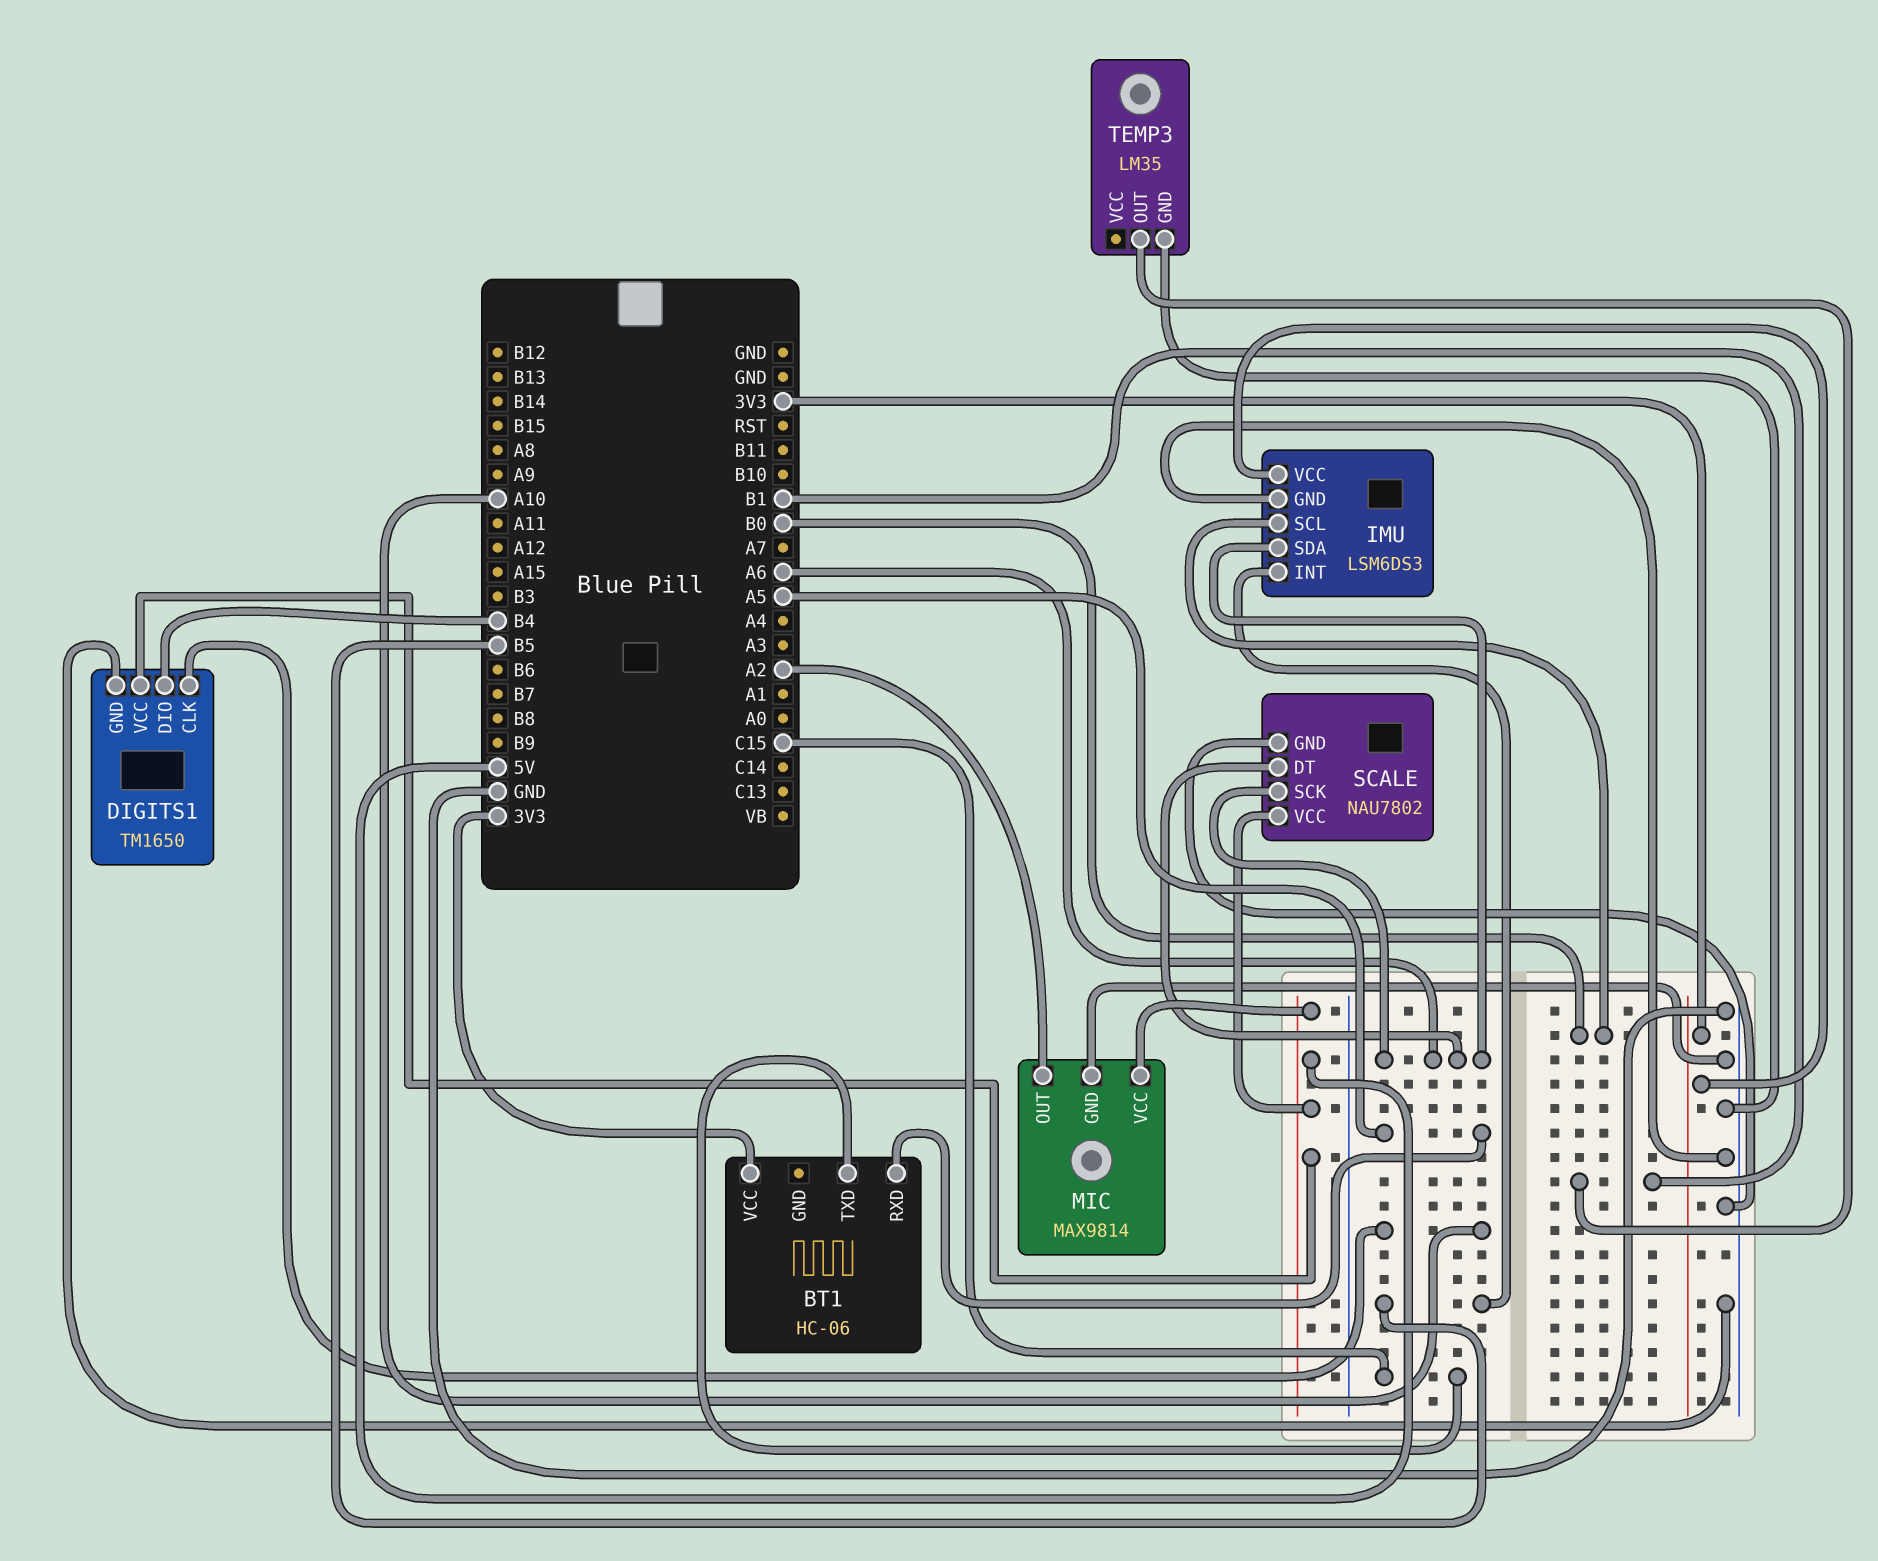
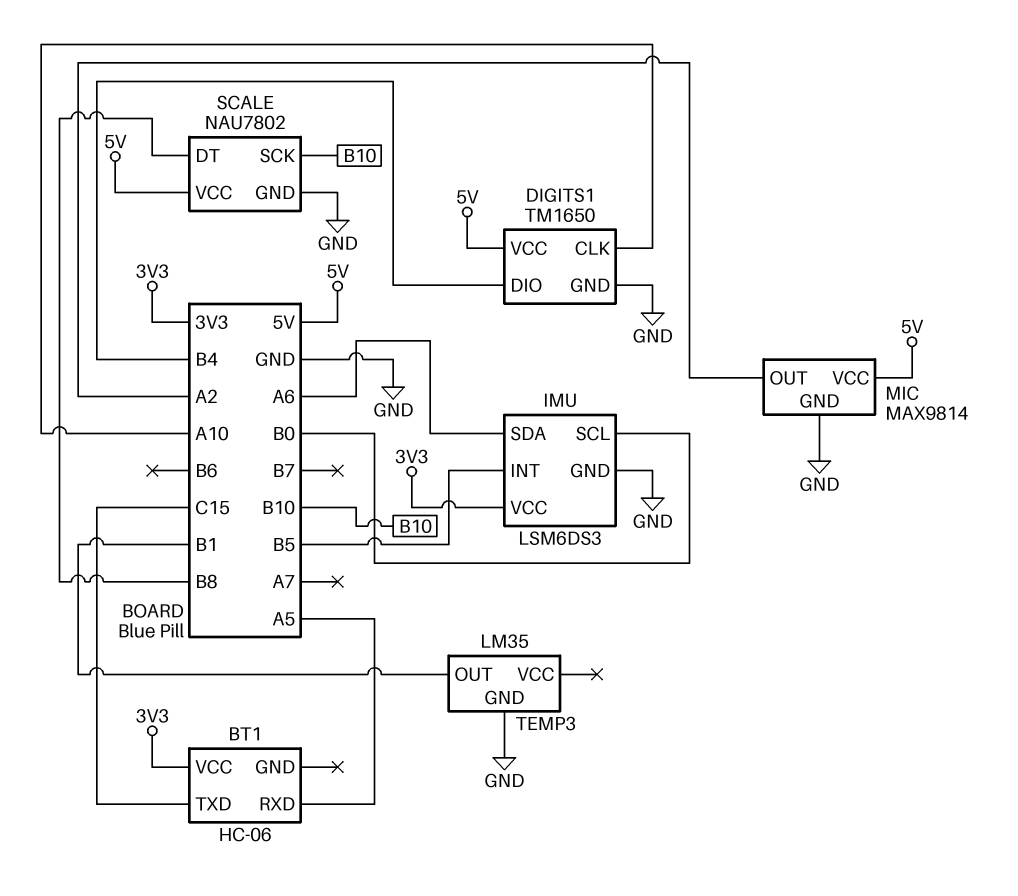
SCALE pin DT: A6 -> B8
SCALE pin SCK: A6 -> B10

